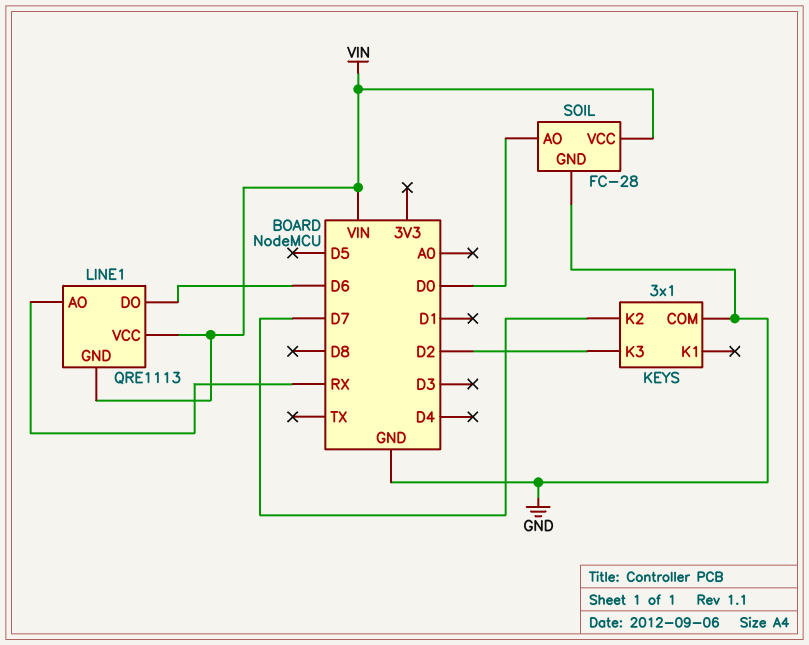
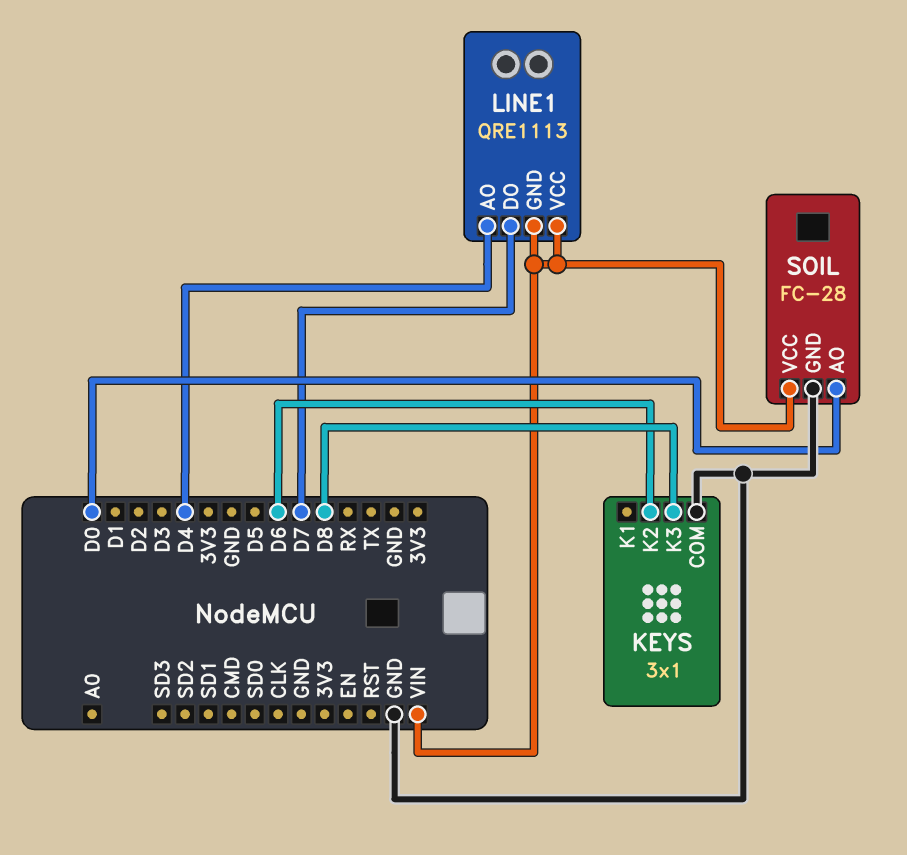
KEYS pin K2: D7 -> D6
KEYS pin K3: D2 -> D8
LINE1 pin AO: RX -> D4
LINE1 pin DO: D6 -> D7

